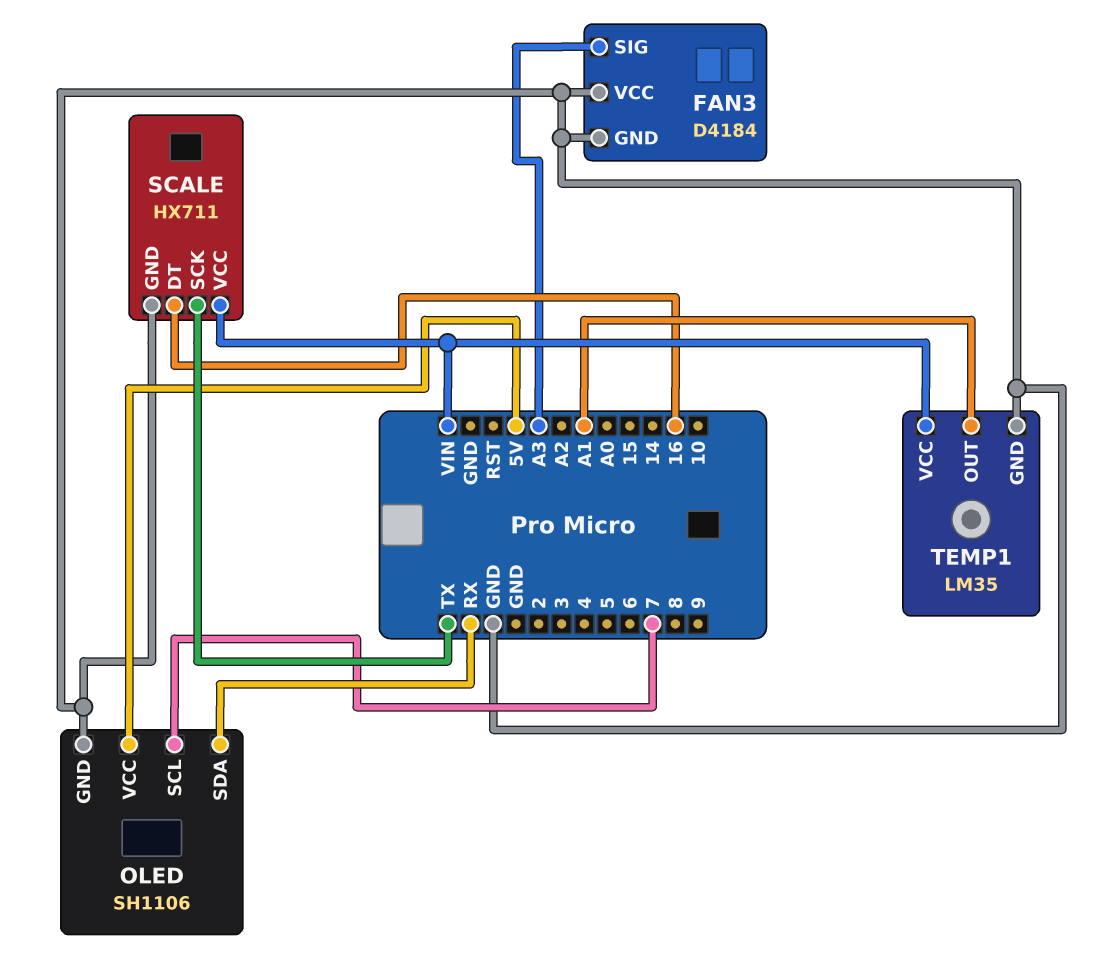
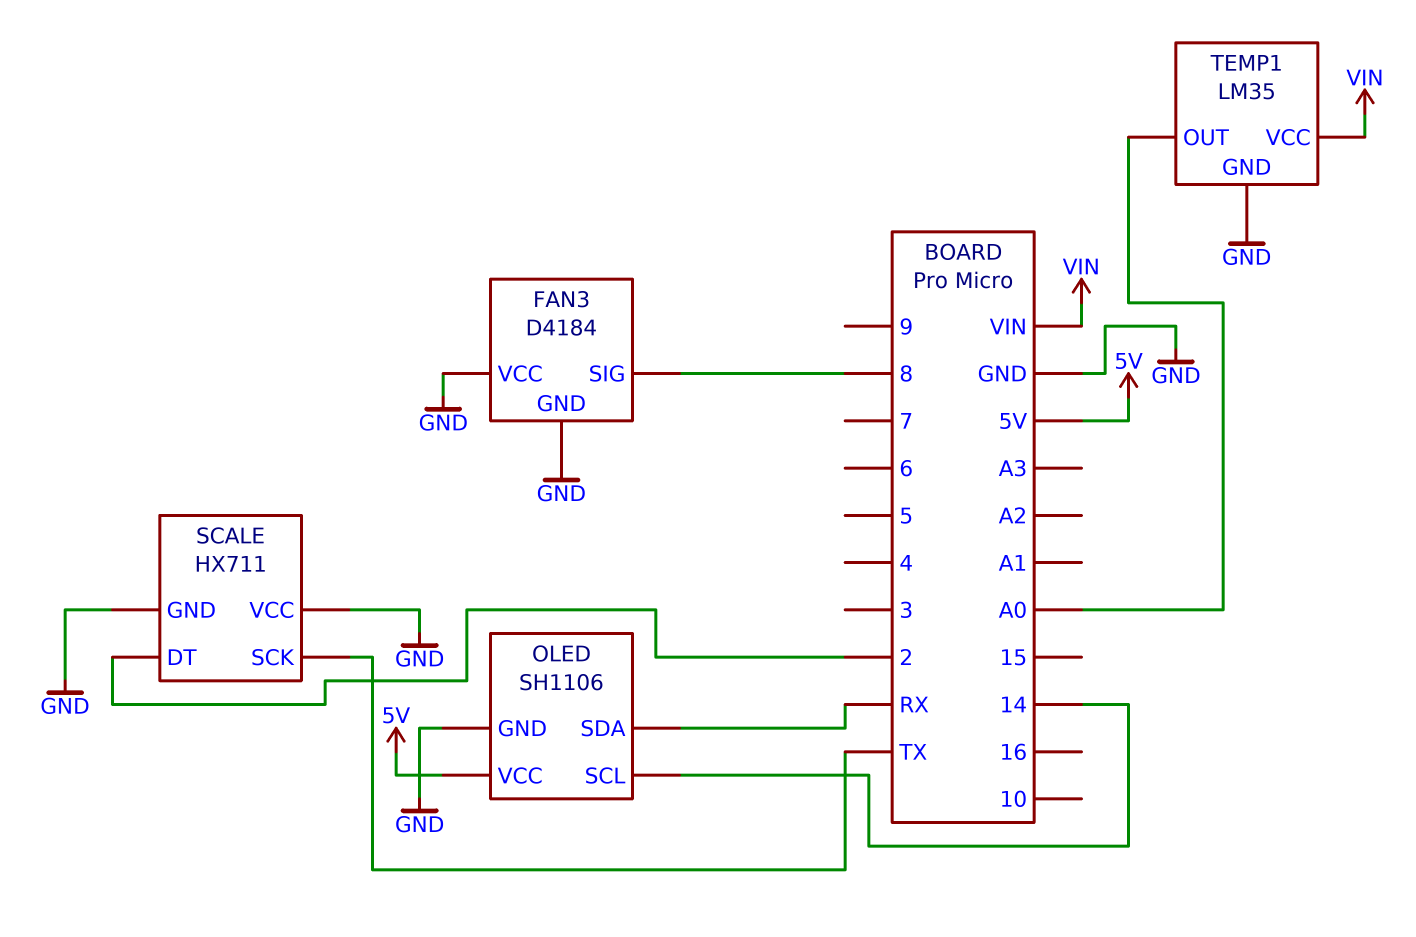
FAN3 pin SIG: A3 -> 8
OLED pin SCL: 7 -> 14
SCALE pin DT: 16 -> 2
SCALE pin VCC: VIN -> GND
TEMP1 pin OUT: A1 -> A0

